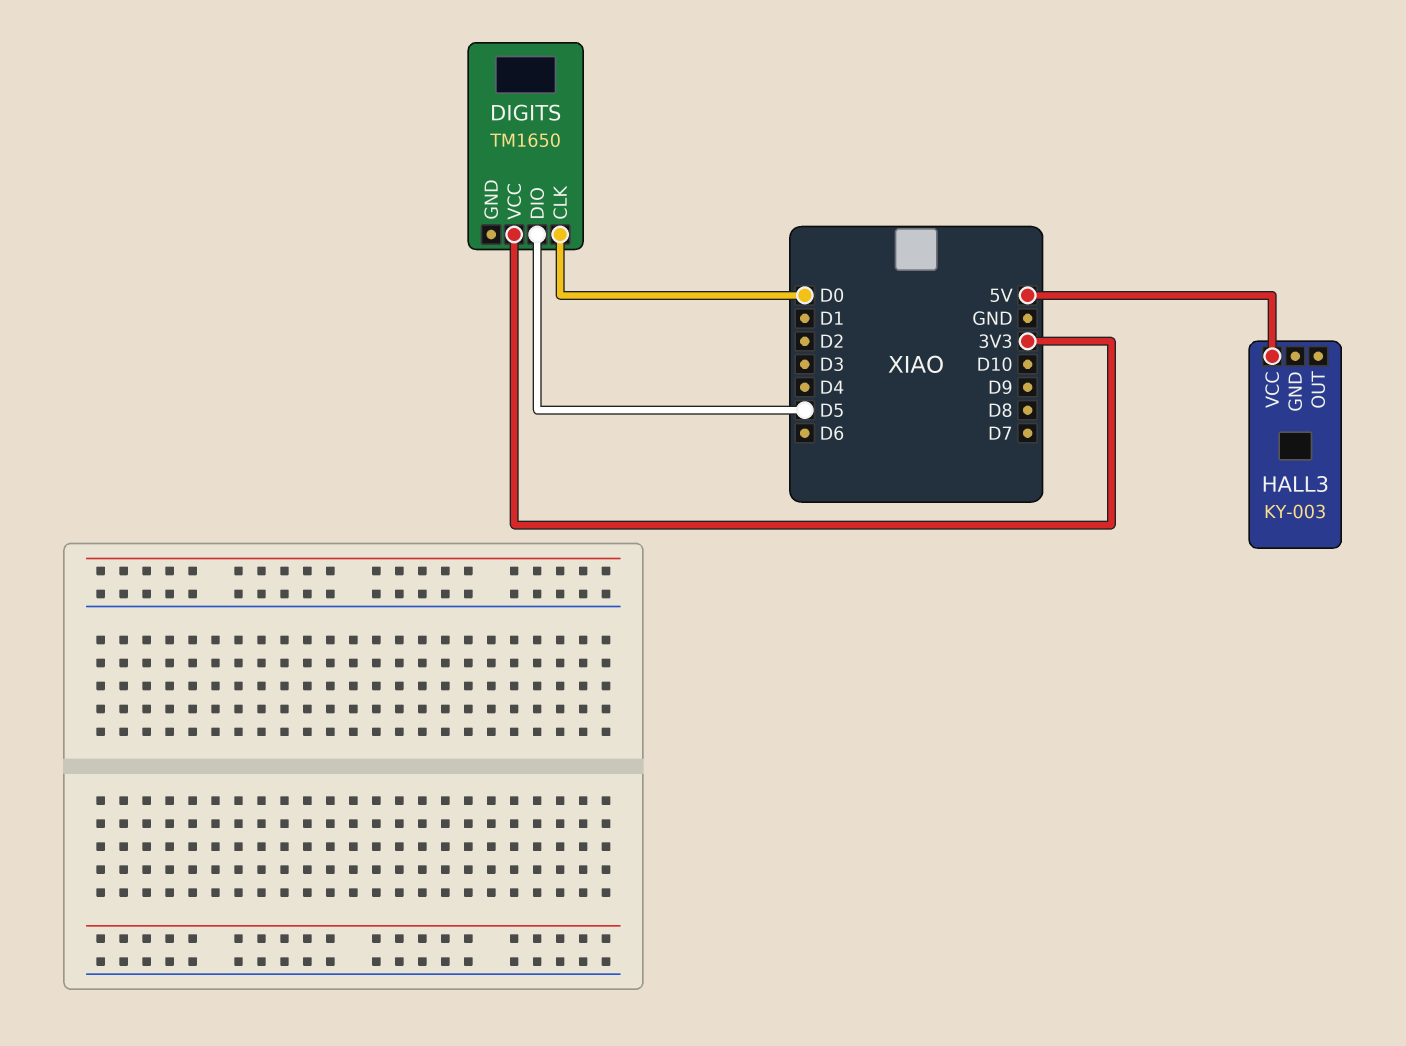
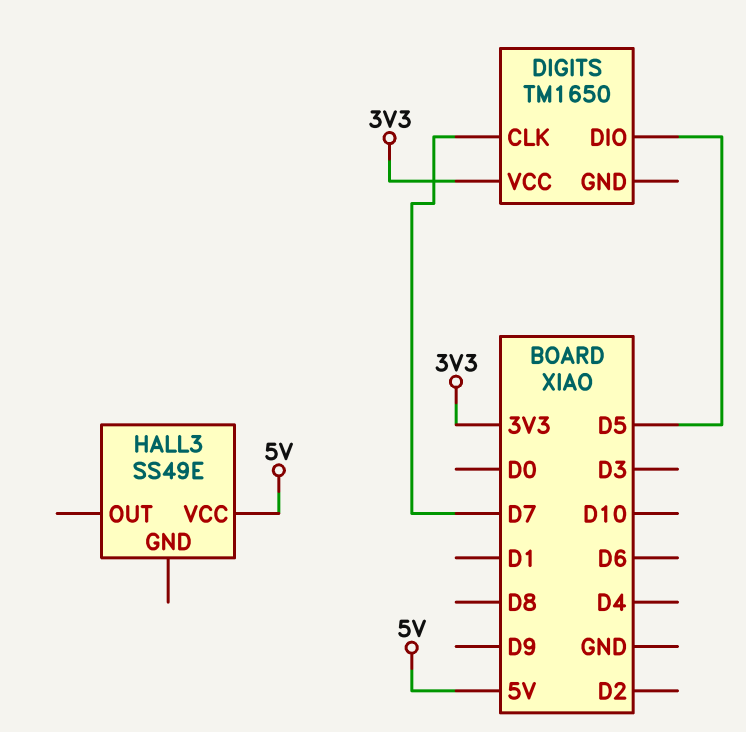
DIGITS pin CLK: D0 -> D7
HALL3: KY-003 -> SS49E

